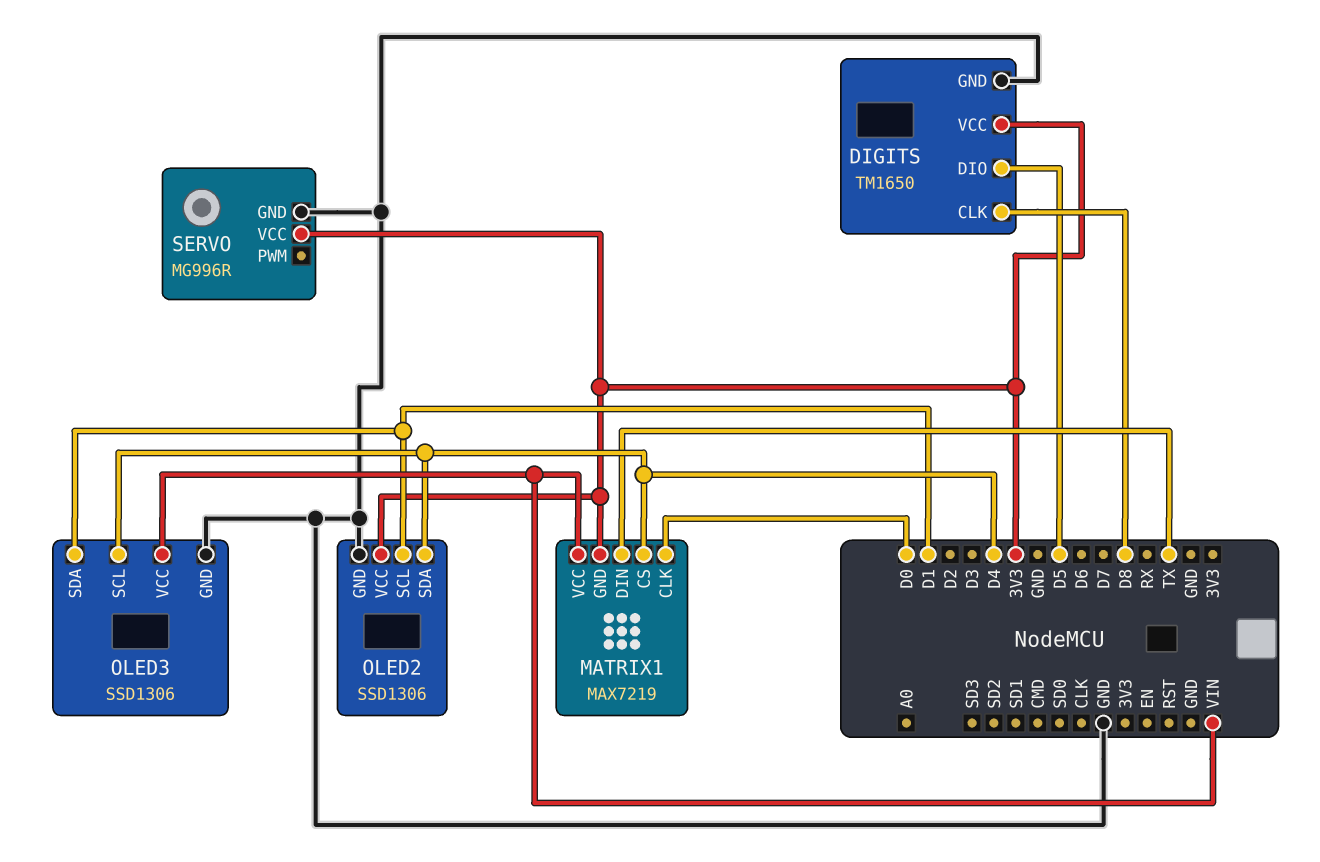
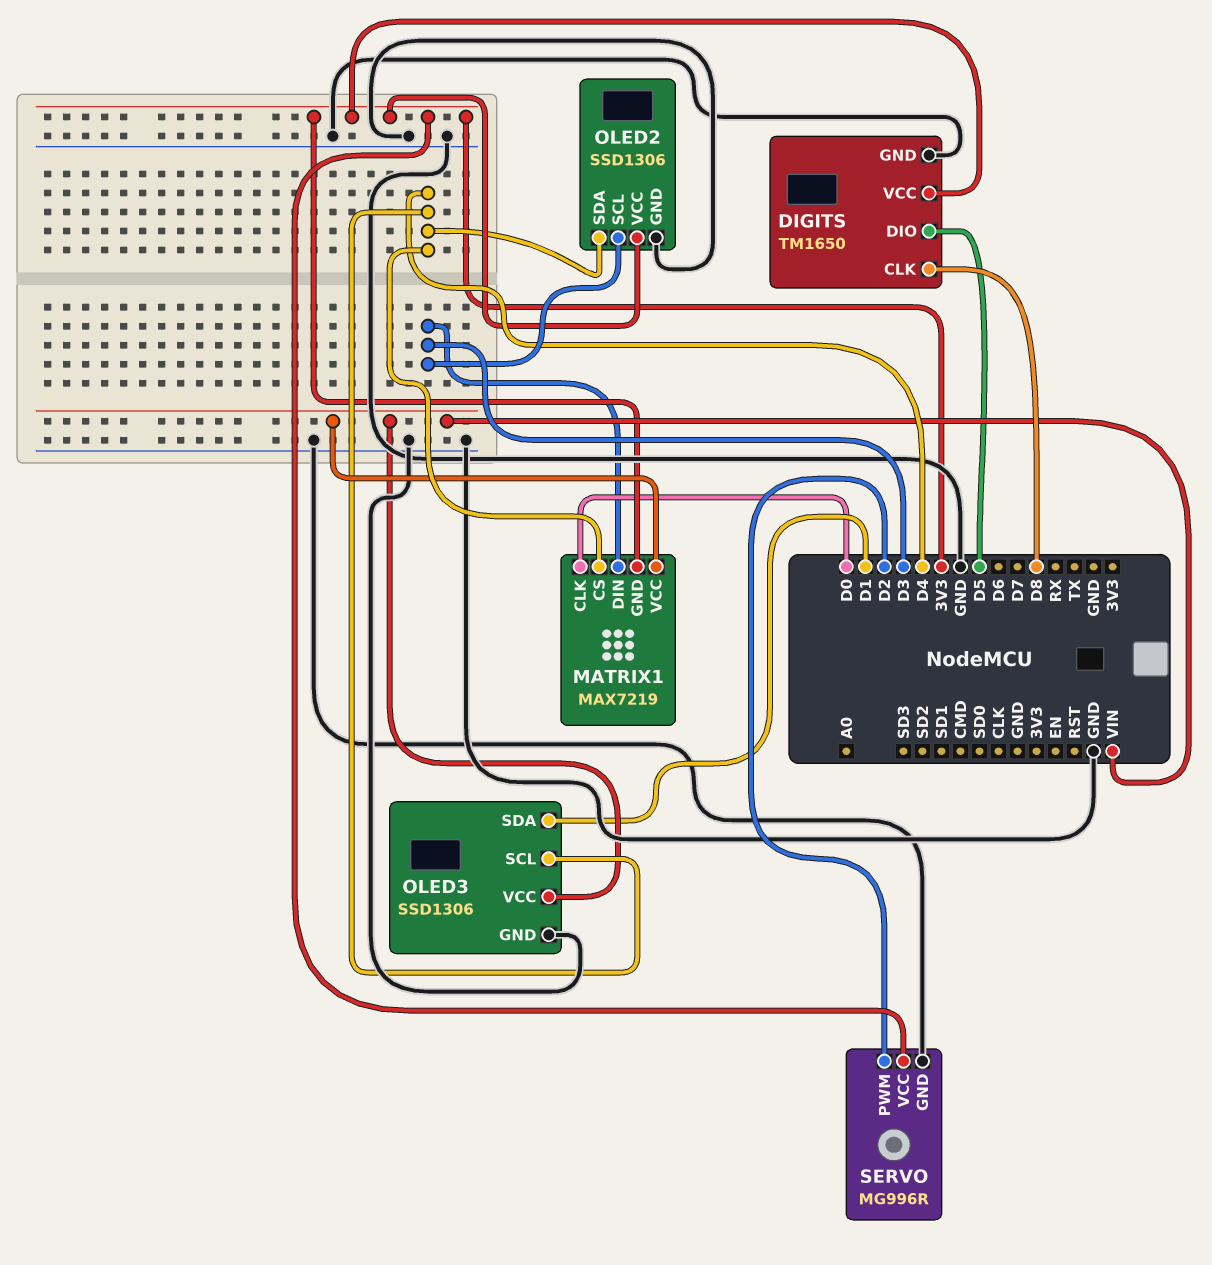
MATRIX1 pin DIN: TX -> D3
OLED2 pin SCL: D1 -> D3
SERVO pin PWM: none -> D2

